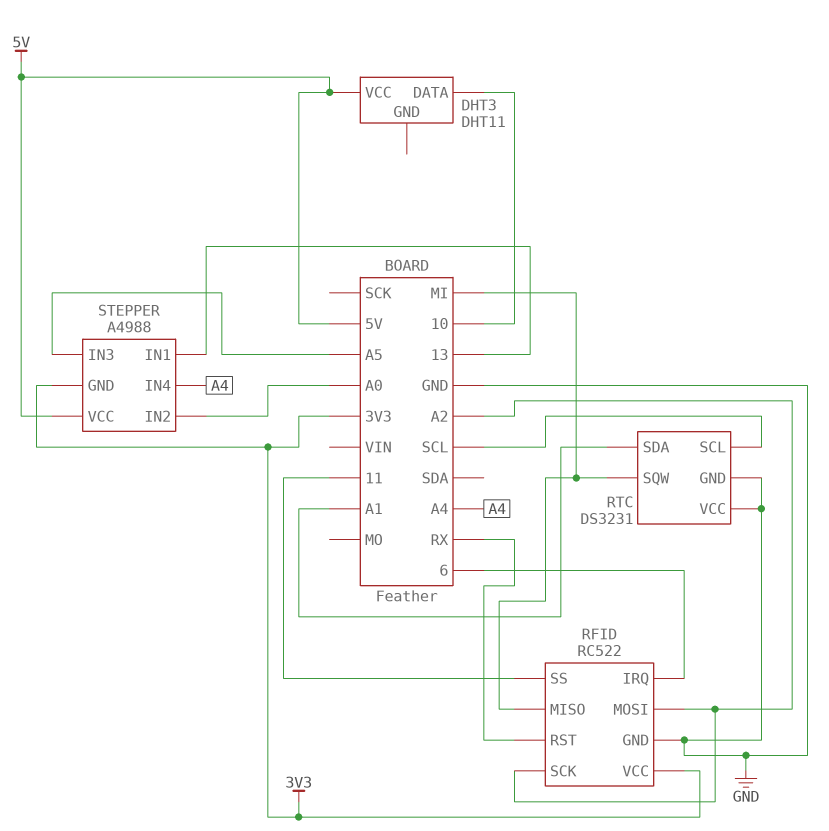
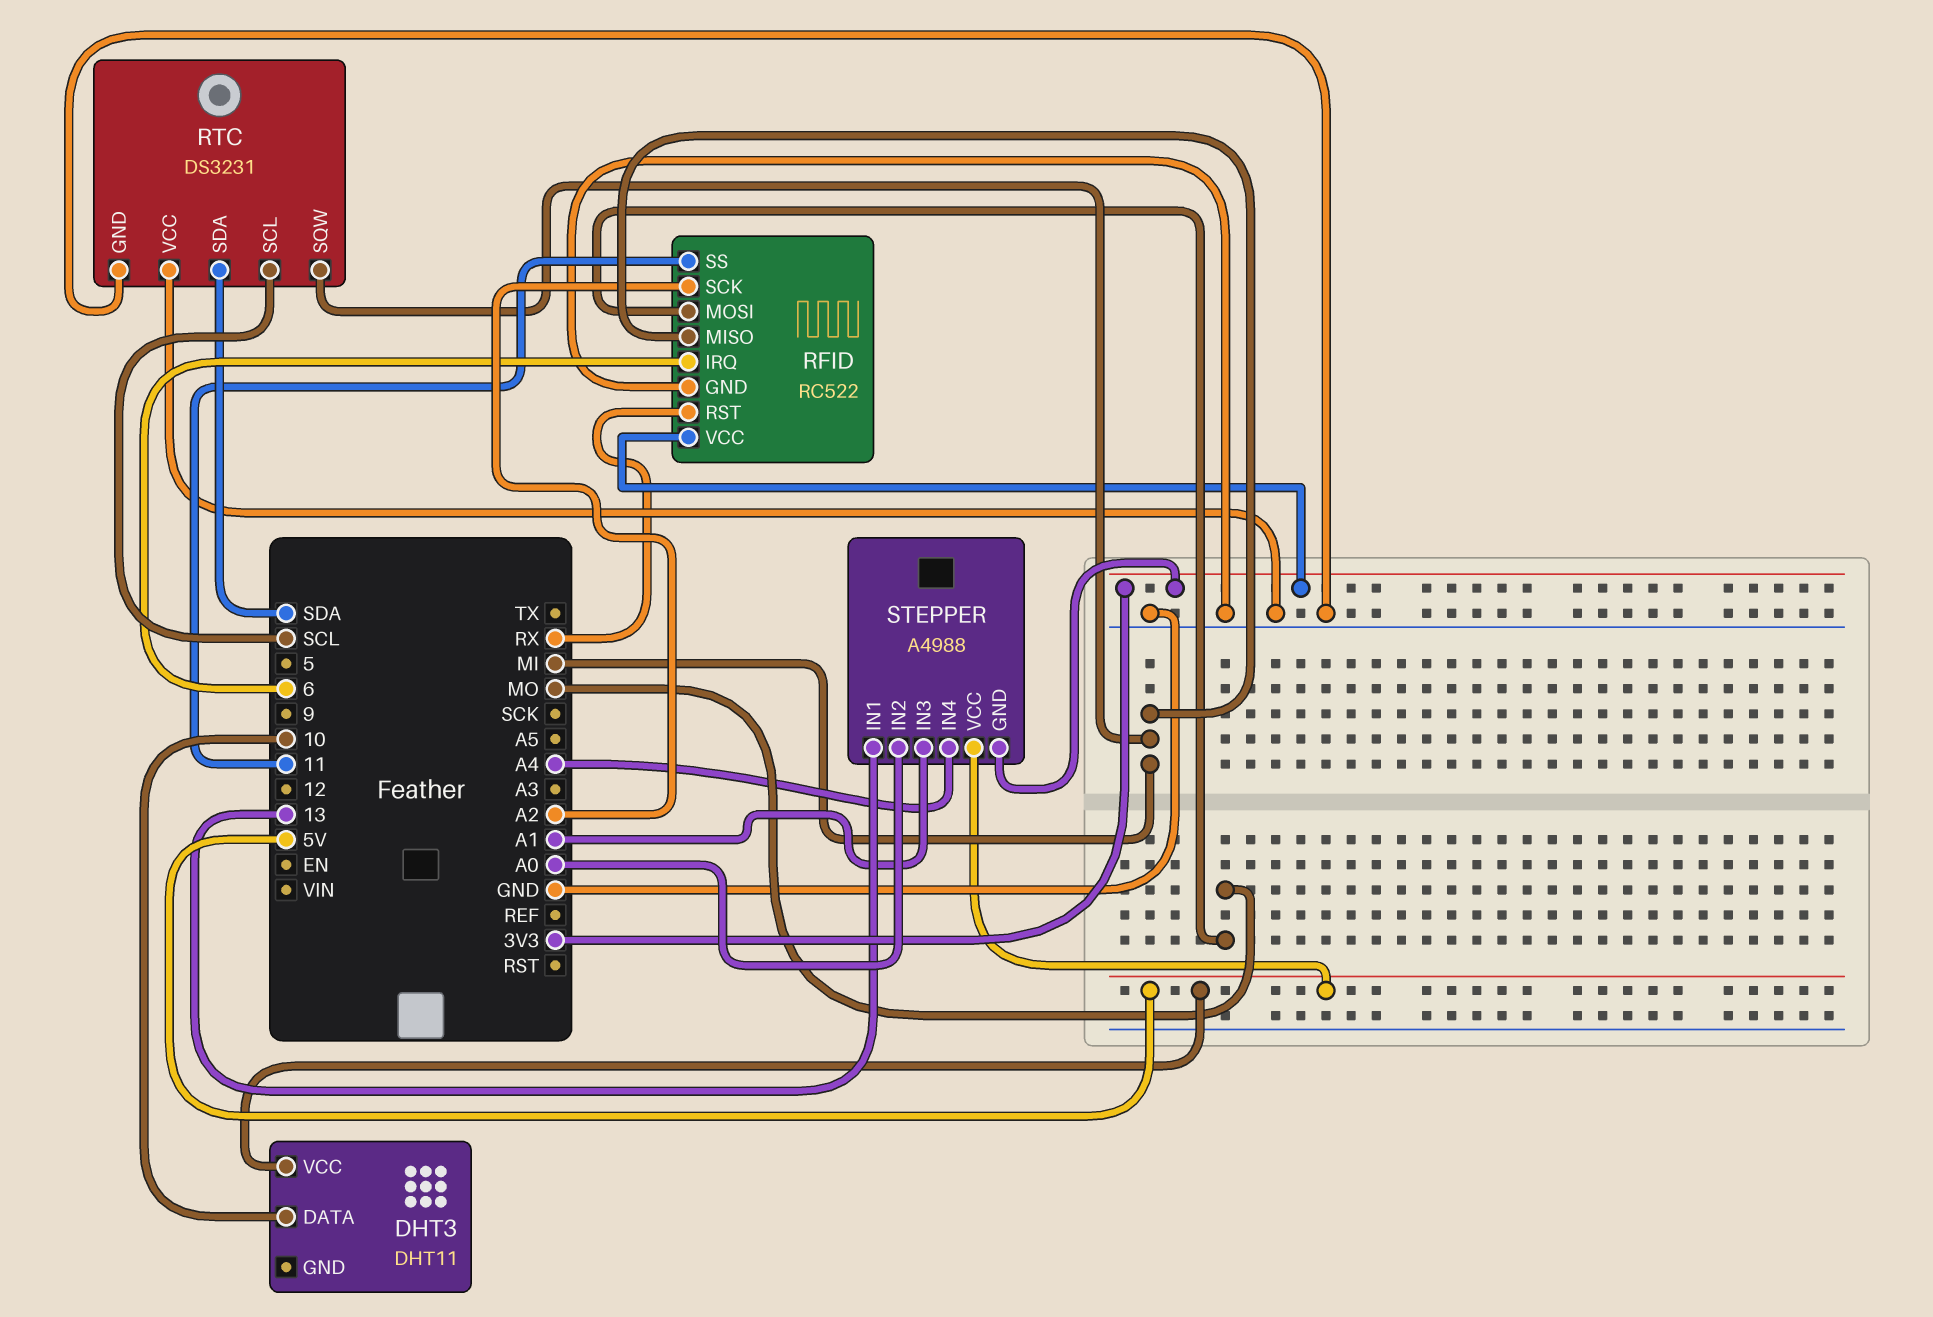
RFID pin MOSI: A2 -> MO
RTC pin SDA: A1 -> SDA
STEPPER pin IN3: A5 -> A1

